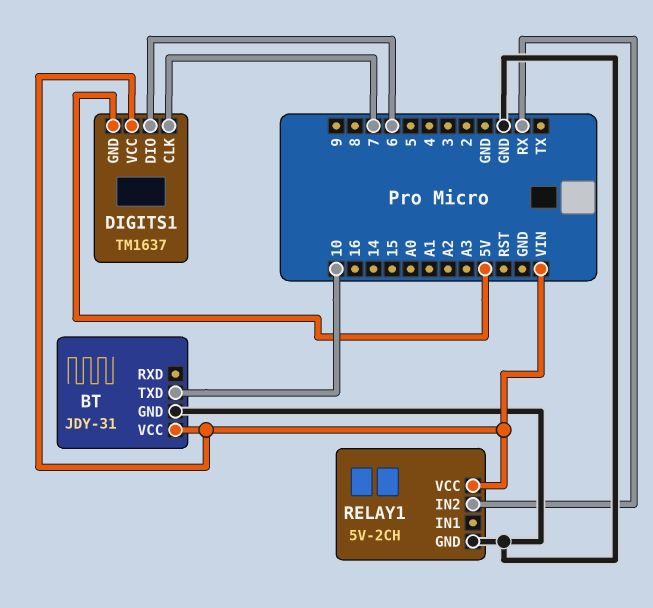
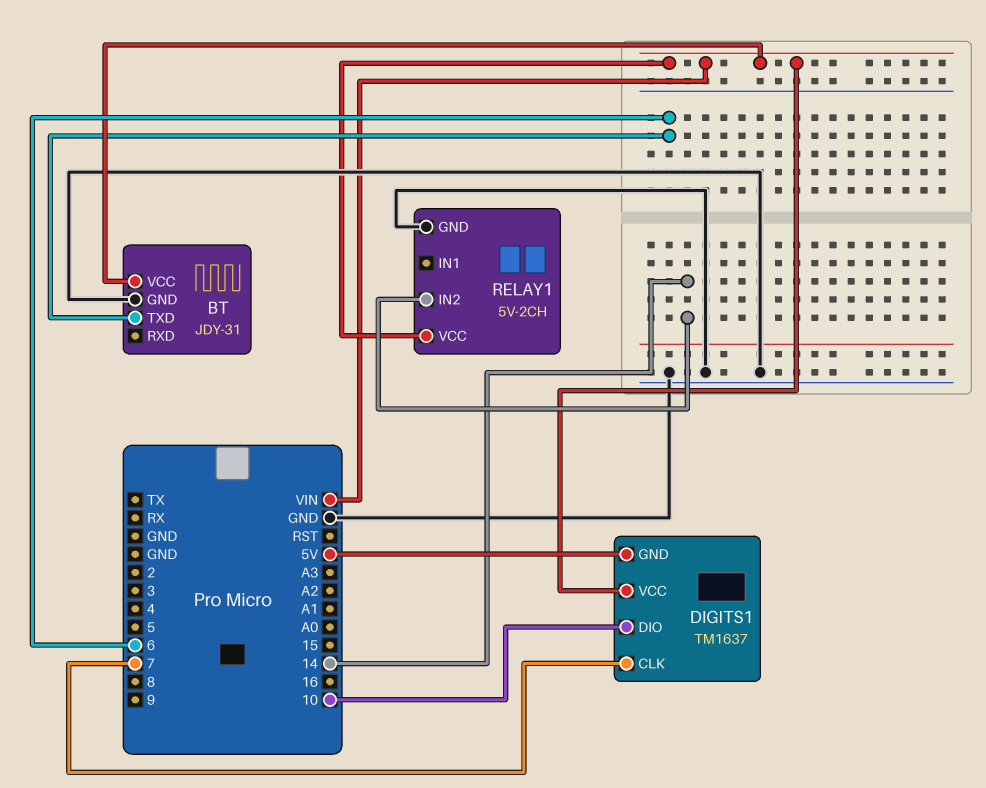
BT pin TXD: 10 -> 6
DIGITS1 pin DIO: 6 -> 10
RELAY1 pin IN2: RX -> 14

